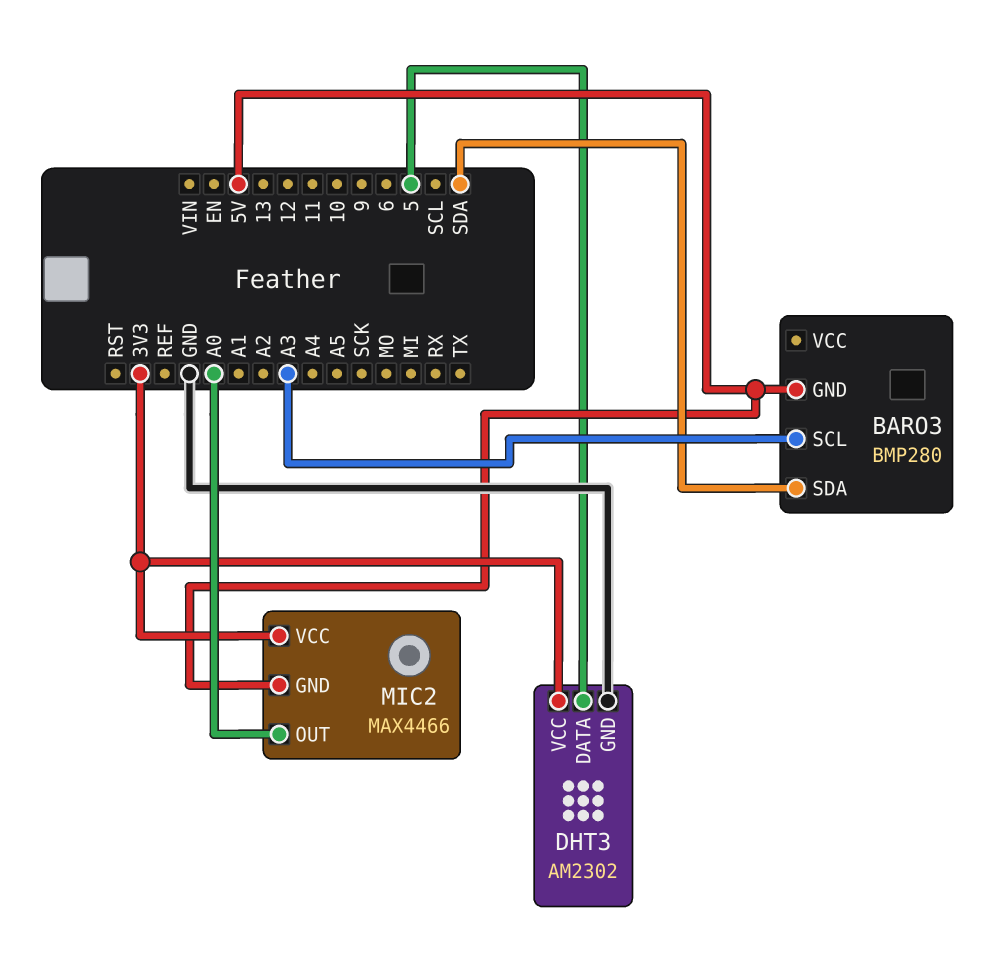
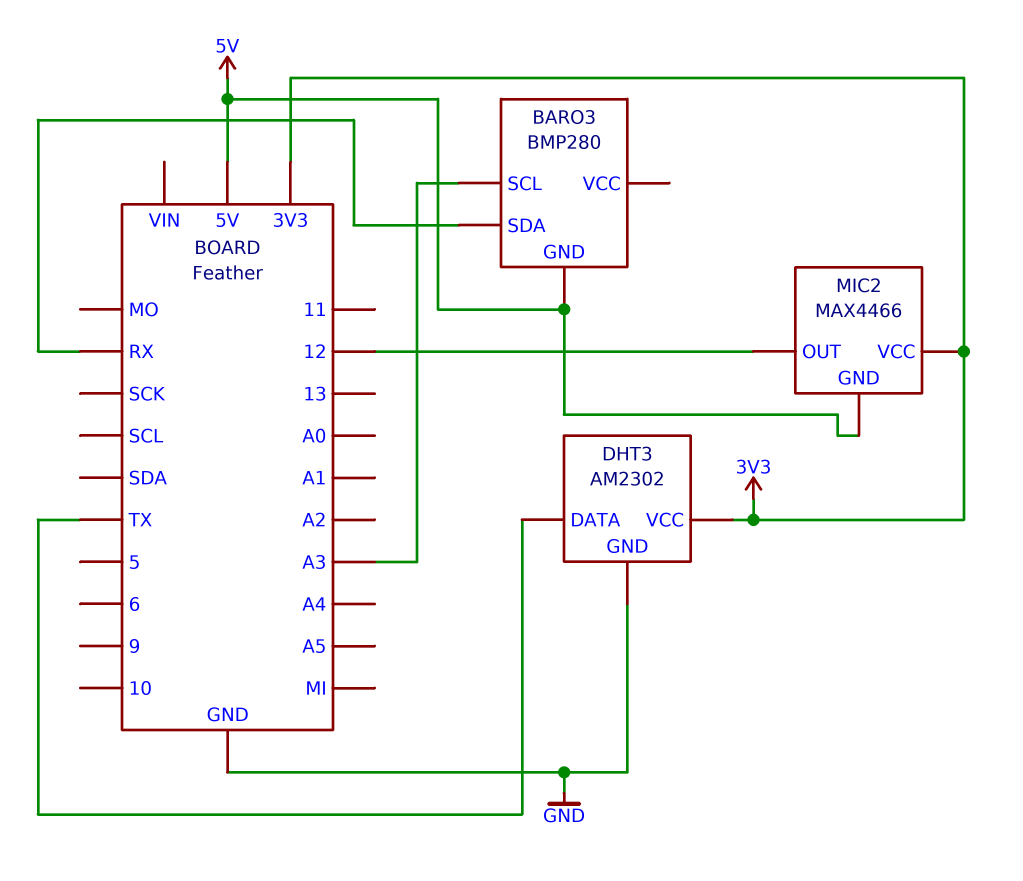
BARO3 pin SDA: SDA -> RX
DHT3 pin DATA: 5 -> TX
MIC2 pin OUT: A0 -> 12

